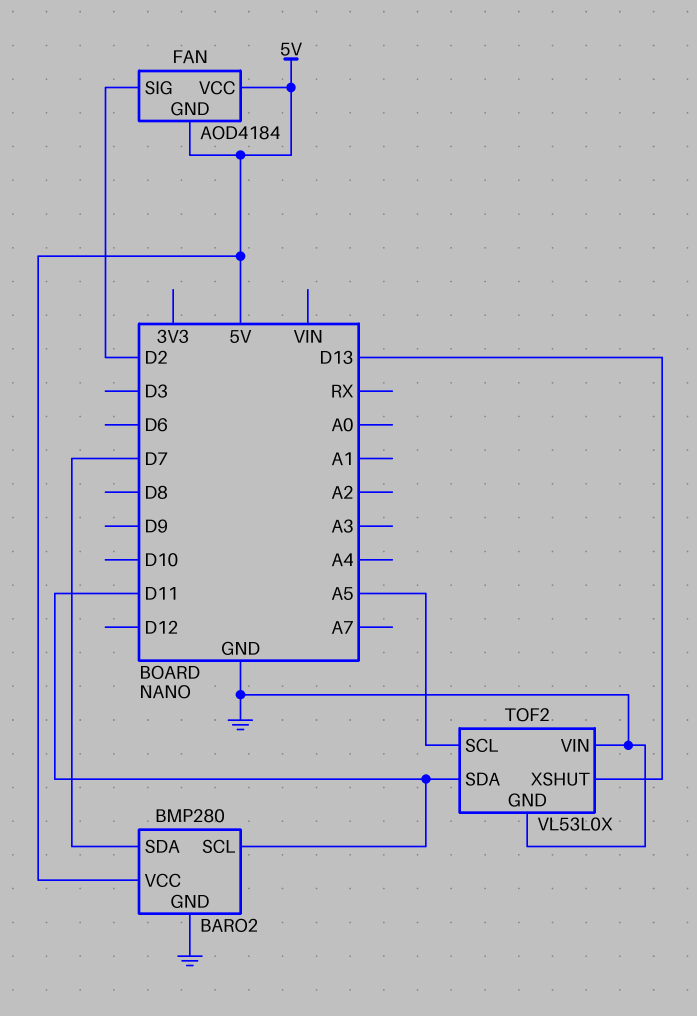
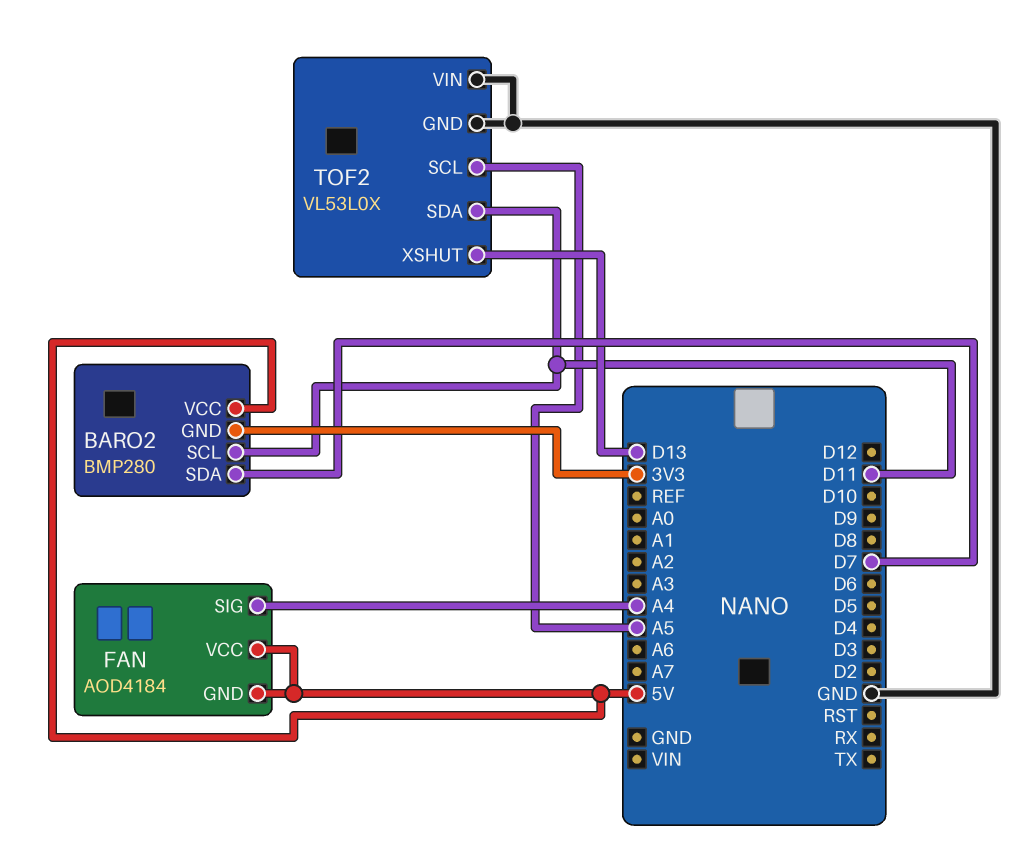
BARO2 pin GND: GND -> 3V3
FAN pin SIG: D2 -> A4

